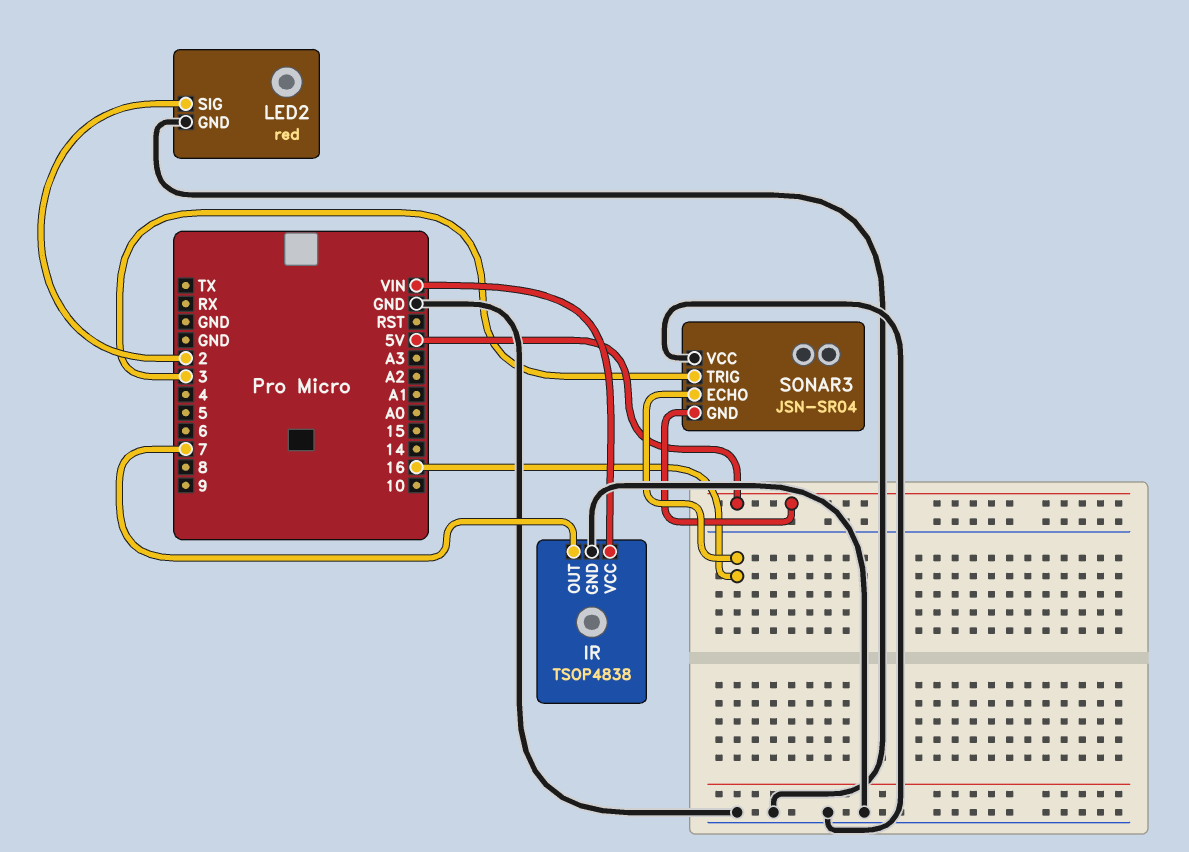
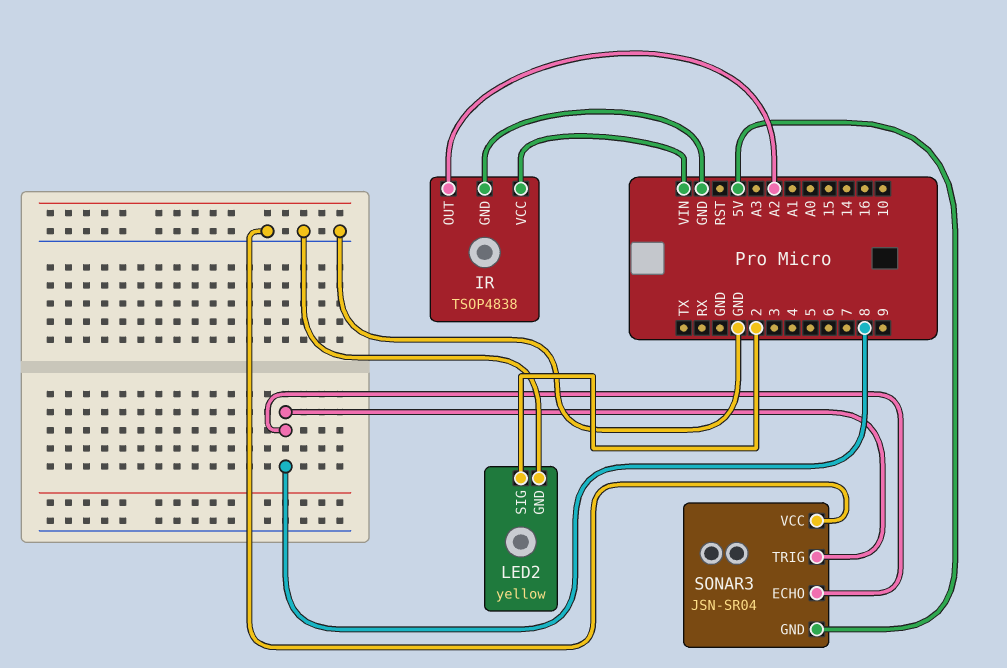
IR pin OUT: 7 -> A2
LED2: red -> yellow
SONAR3 pin ECHO: 16 -> 8
SONAR3 pin TRIG: 3 -> 8

